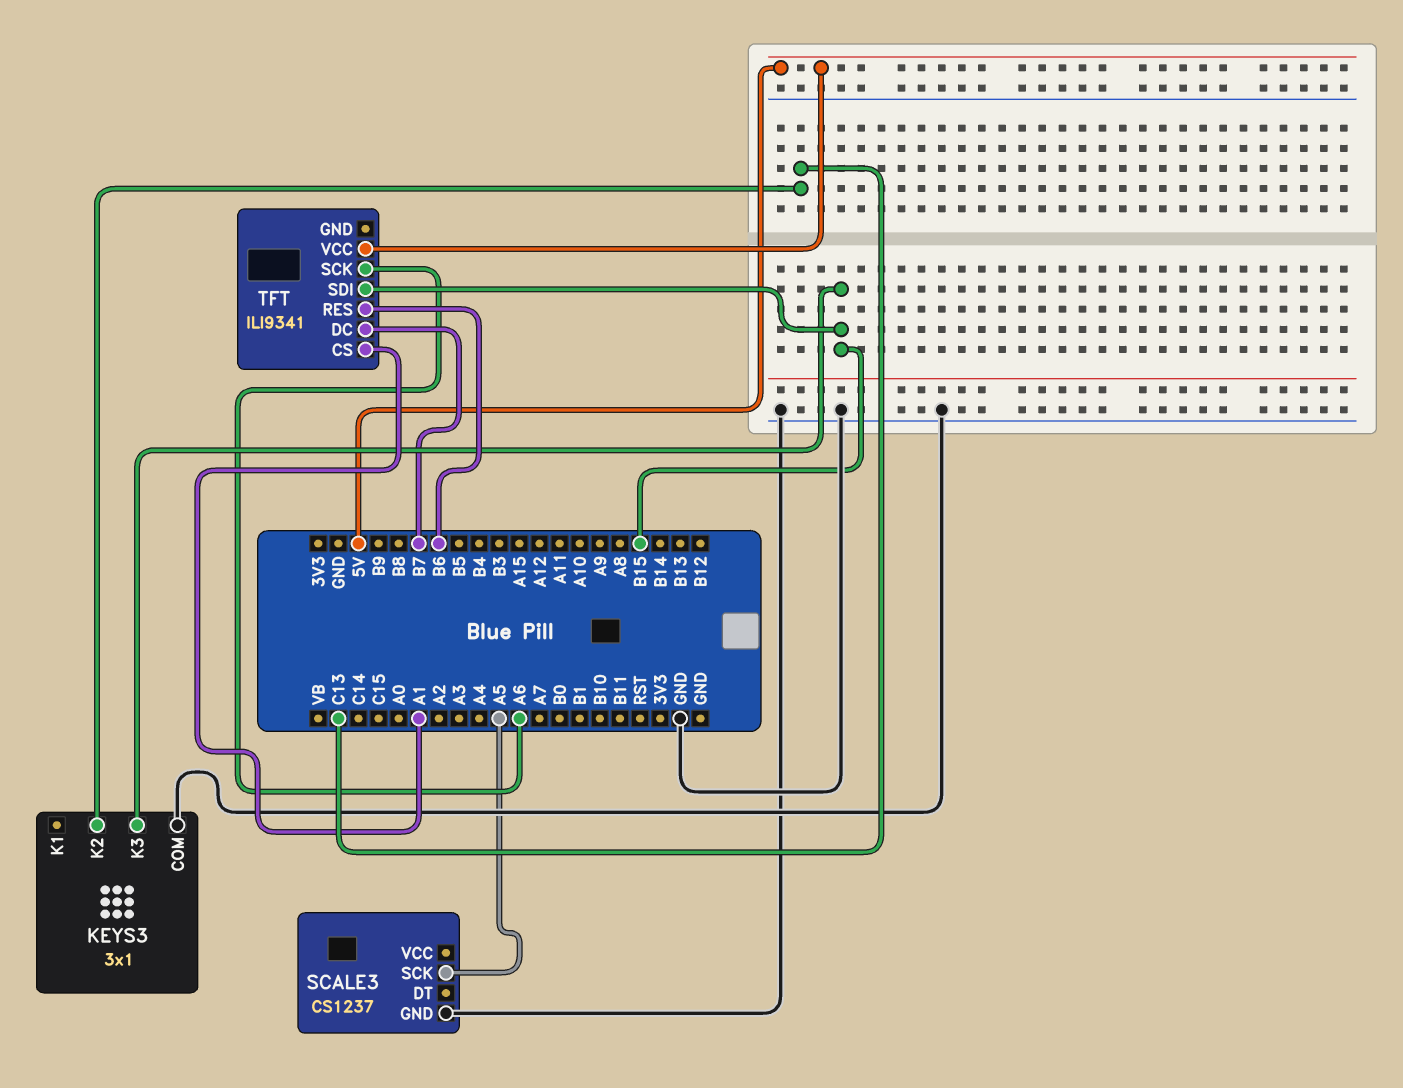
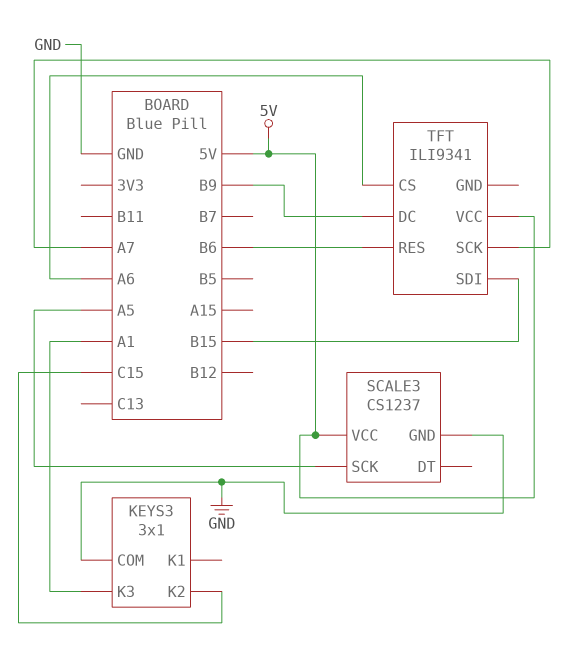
KEYS3 pin K2: C13 -> C15
KEYS3 pin K3: B15 -> A1
SCALE3 pin VCC: none -> 5V
TFT pin CS: A1 -> A6
TFT pin DC: B7 -> B9
TFT pin SCK: A6 -> A7

